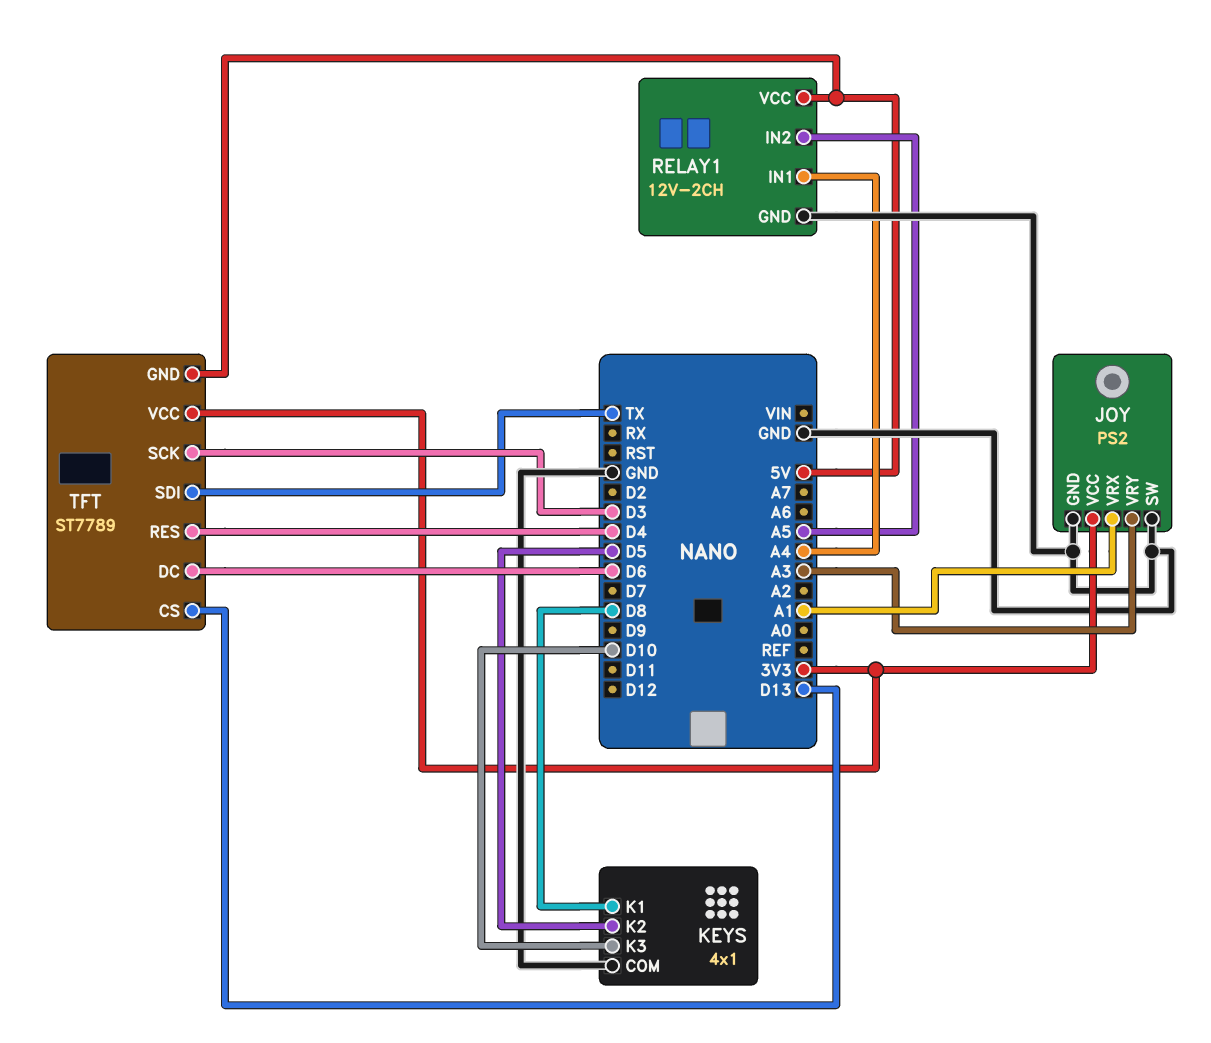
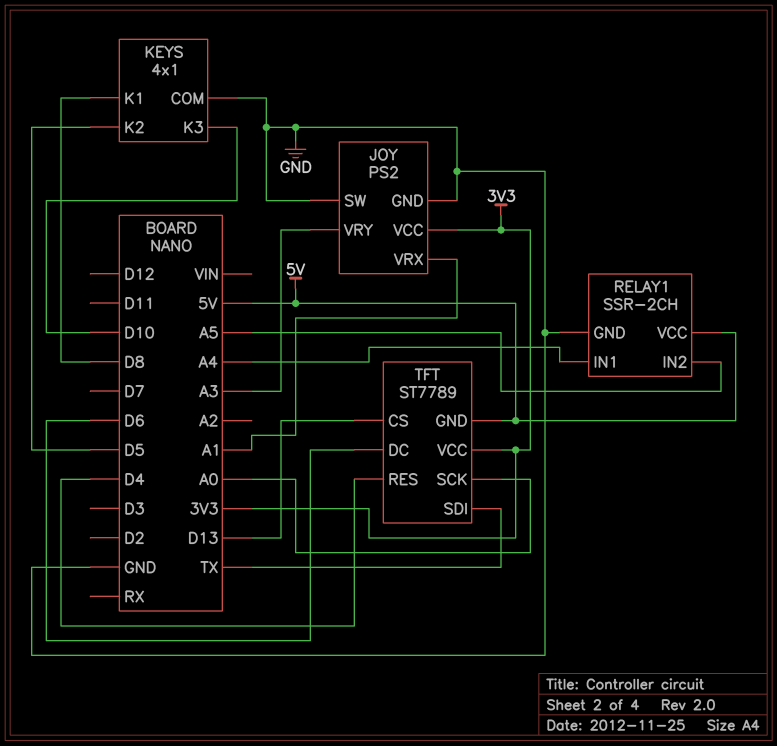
RELAY1: 12V-2CH -> SSR-2CH
TFT pin SCK: D3 -> A0

